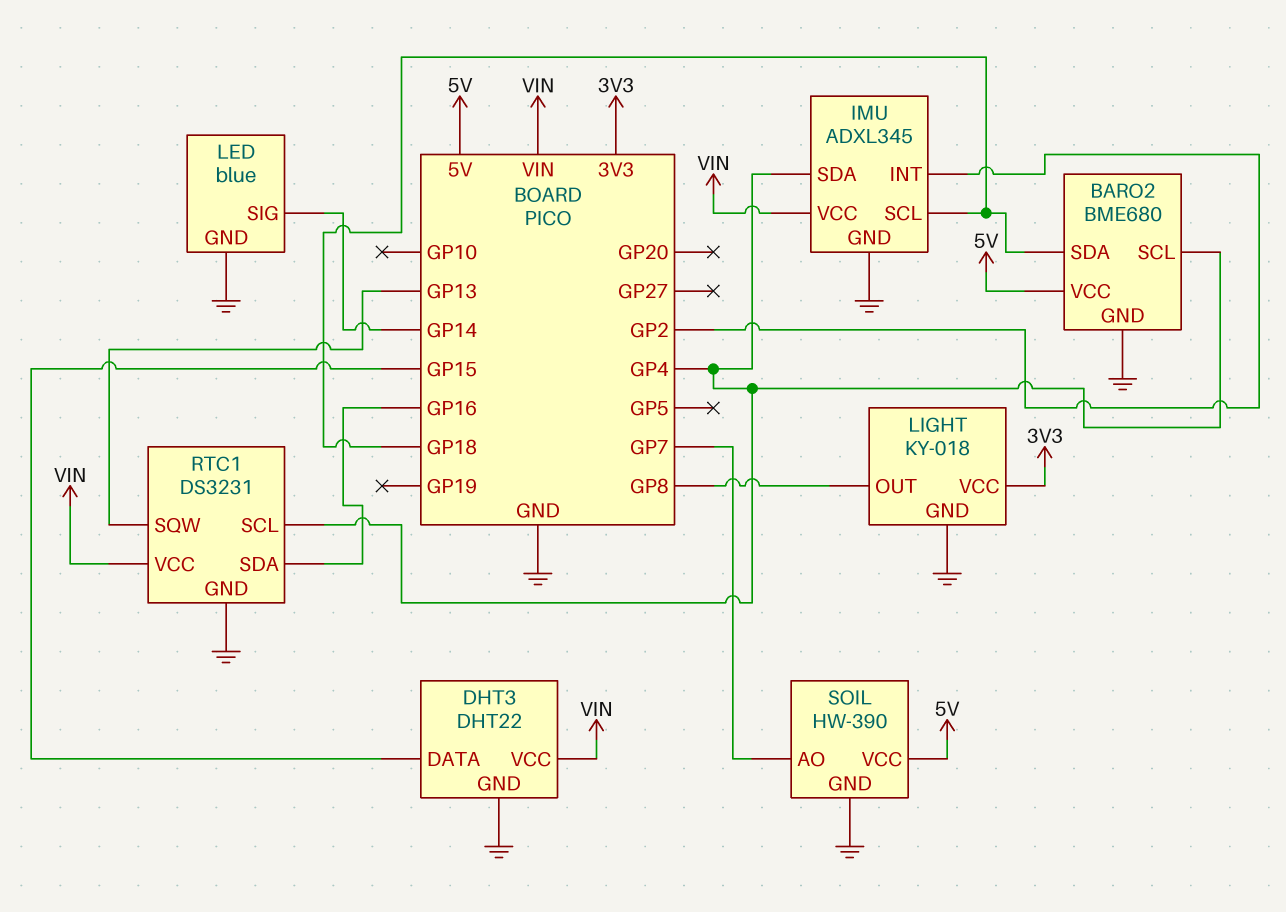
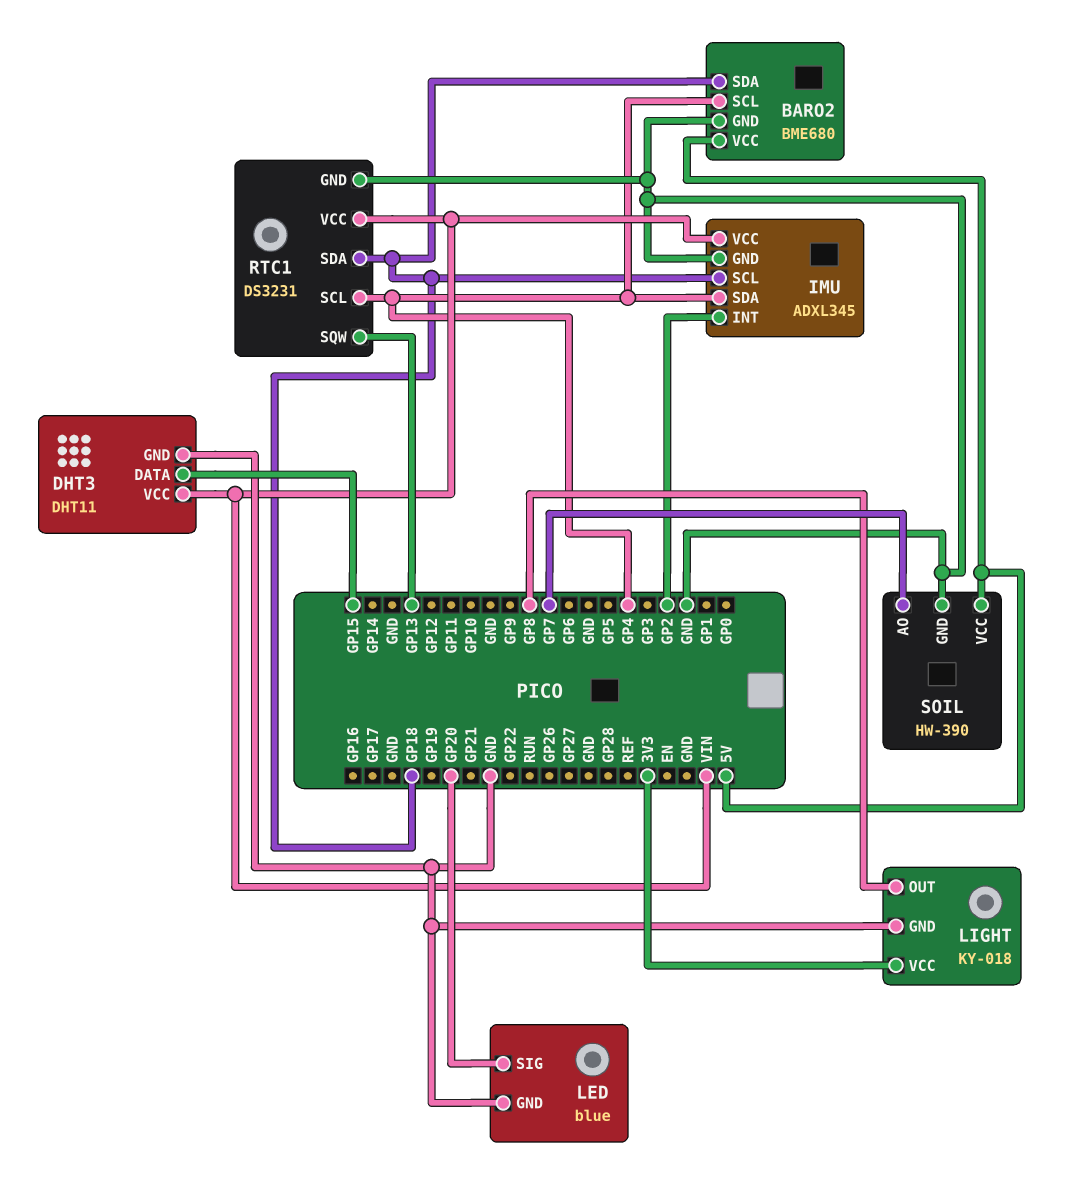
DHT3: DHT22 -> DHT11
LED pin SIG: GP14 -> GP20
RTC1 pin SDA: GP16 -> GP18

